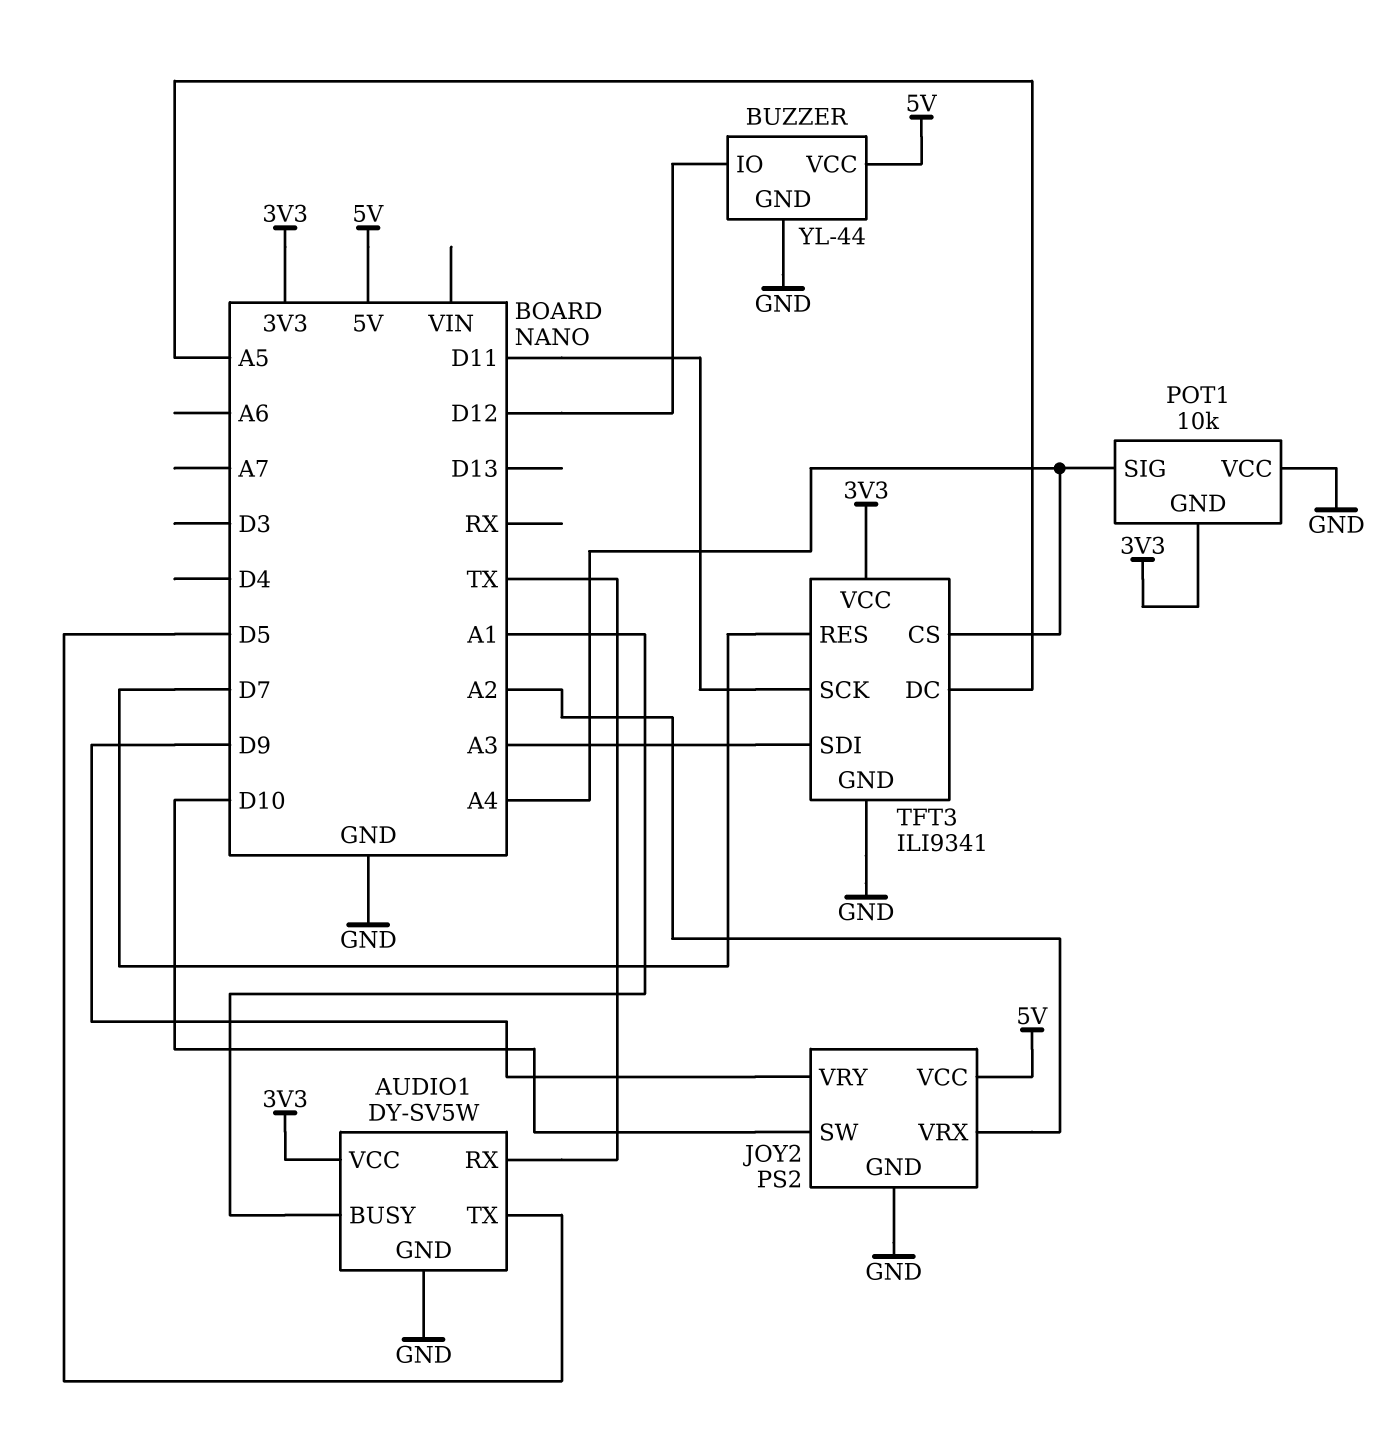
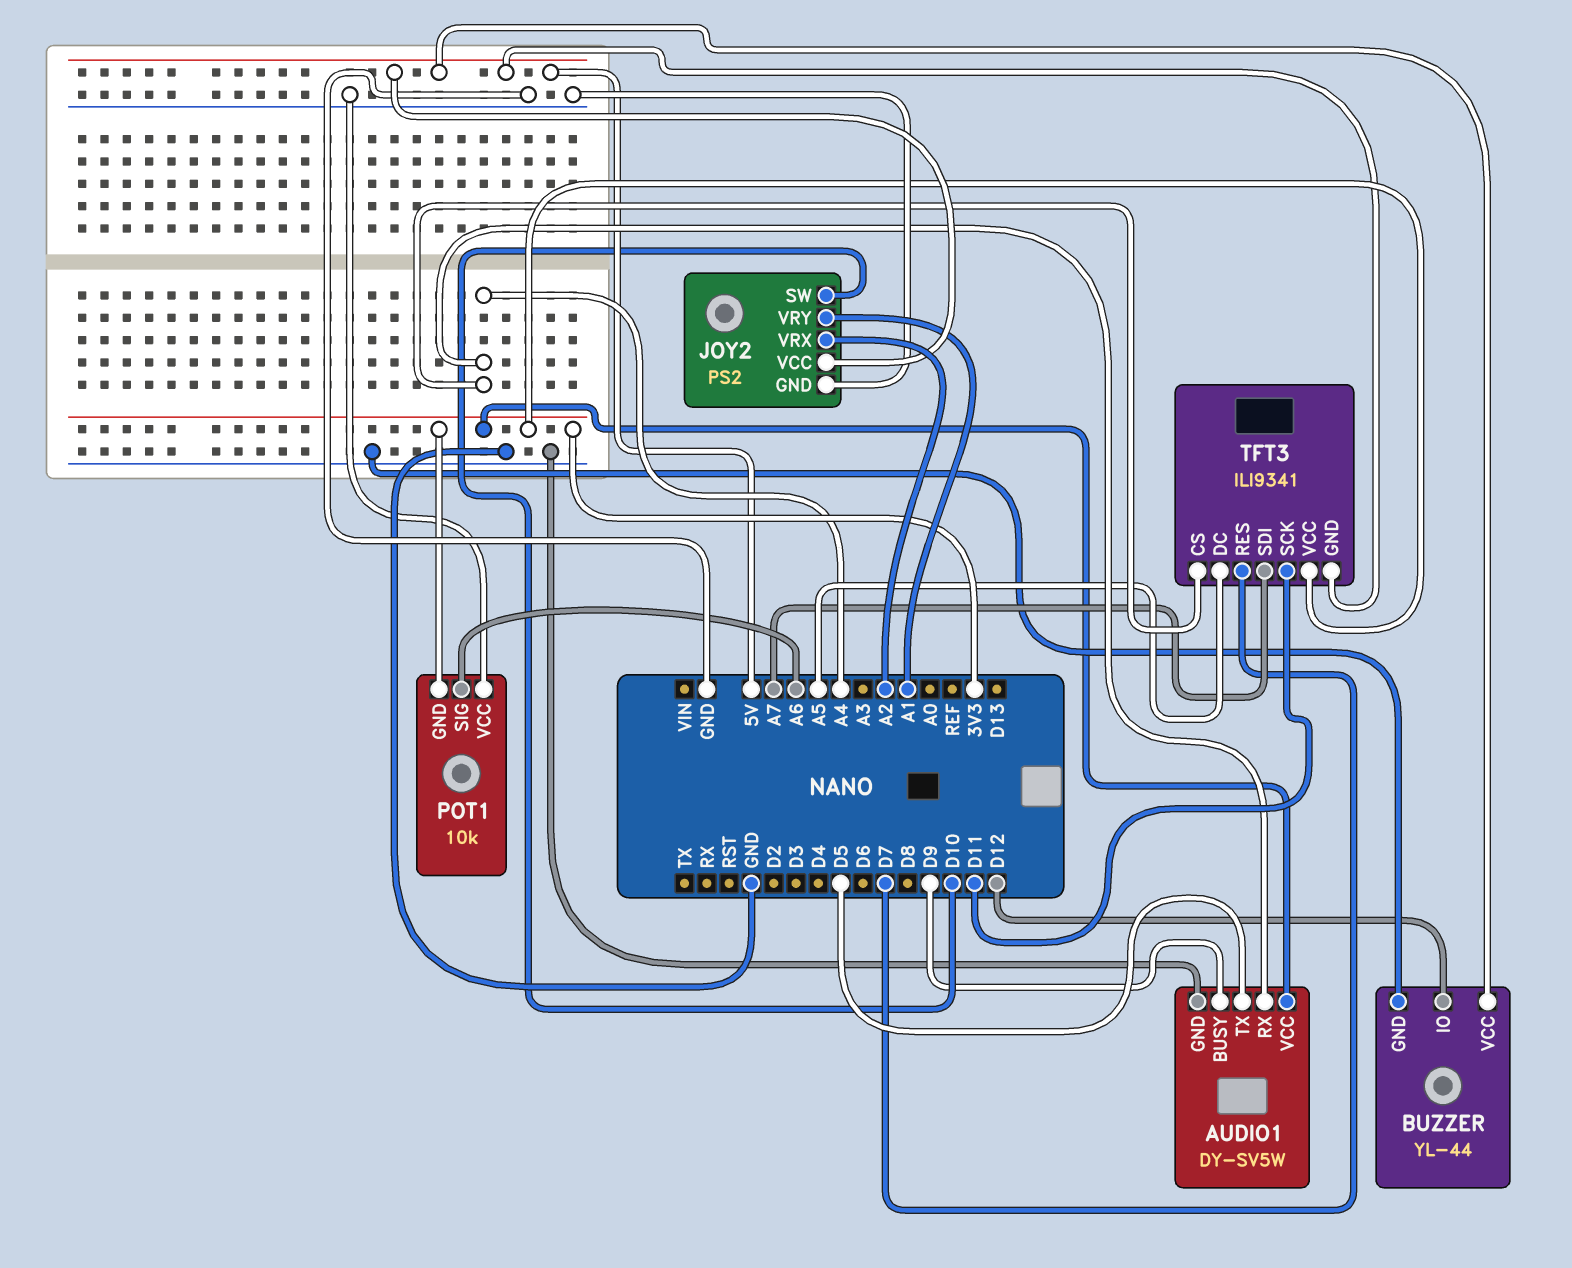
AUDIO1 pin BUSY: A1 -> D9
AUDIO1 pin RX: TX -> A4
JOY2 pin VRY: D9 -> A1
POT1 pin SIG: A4 -> A6
TFT3 pin GND: GND -> 5V
TFT3 pin SDI: A3 -> A7

